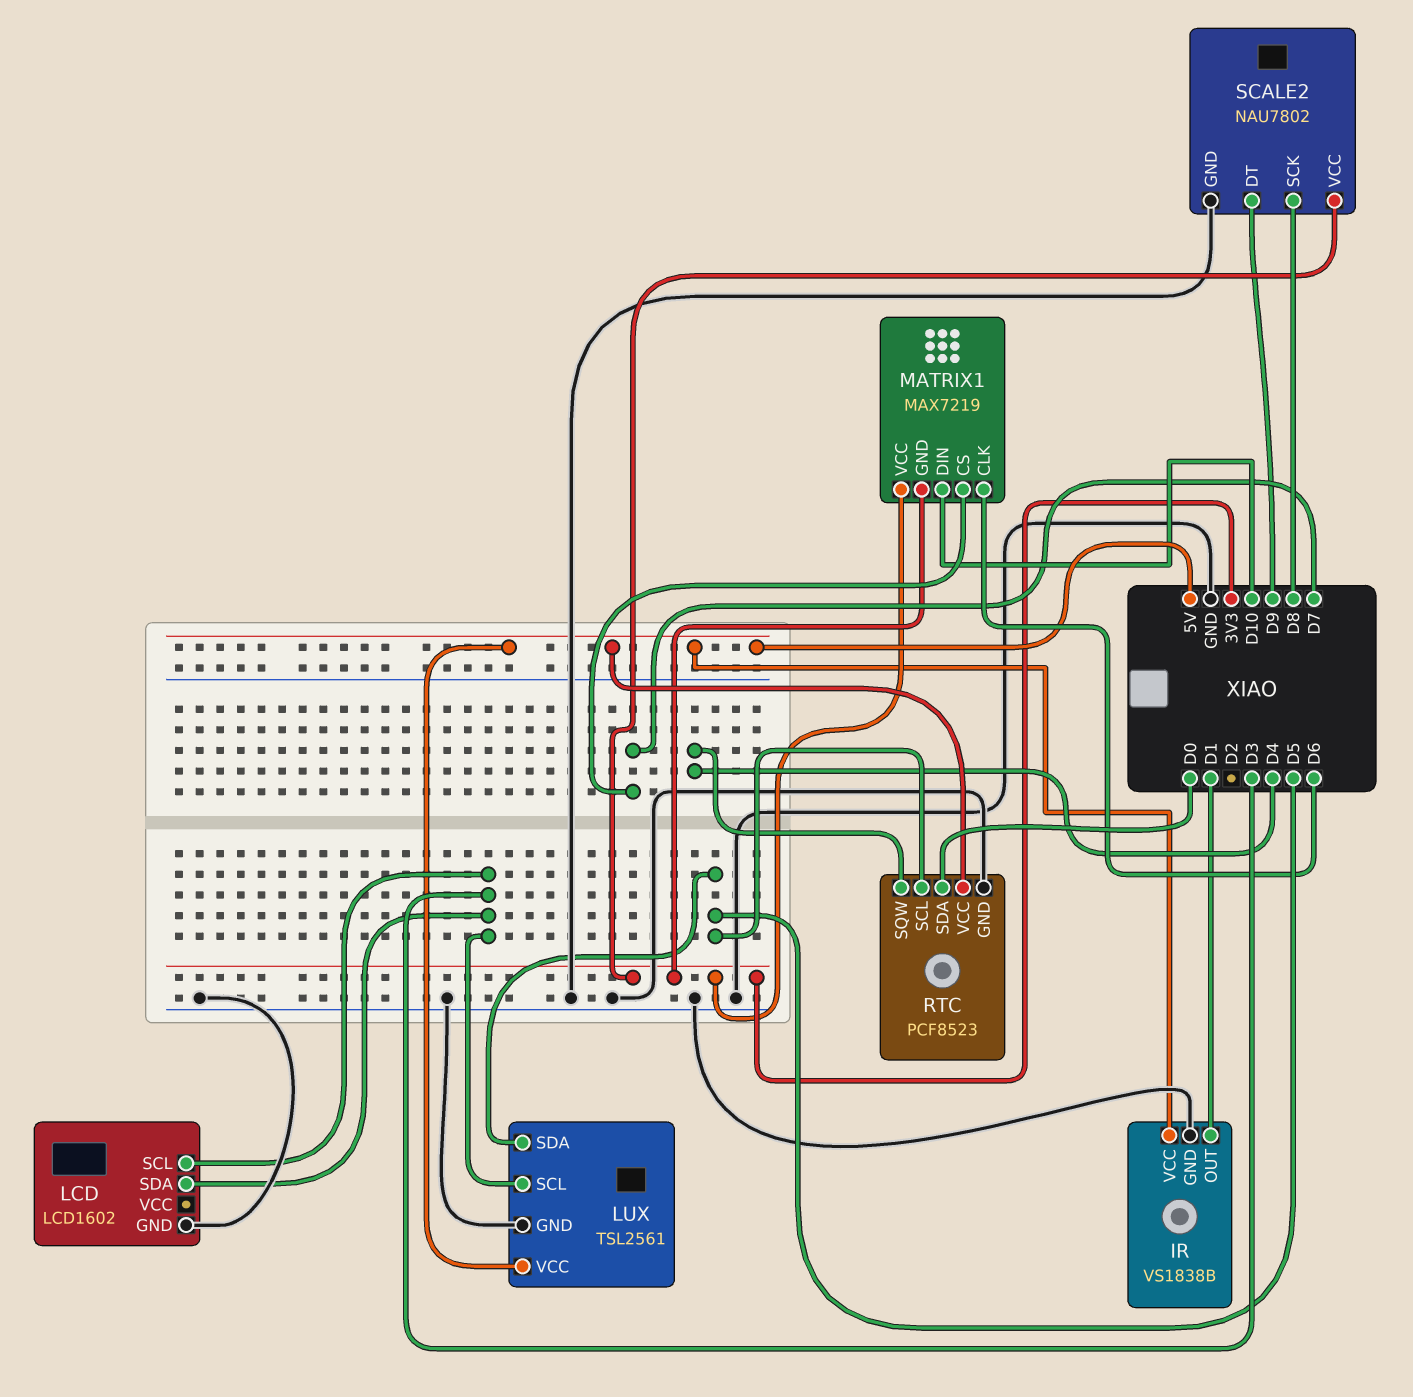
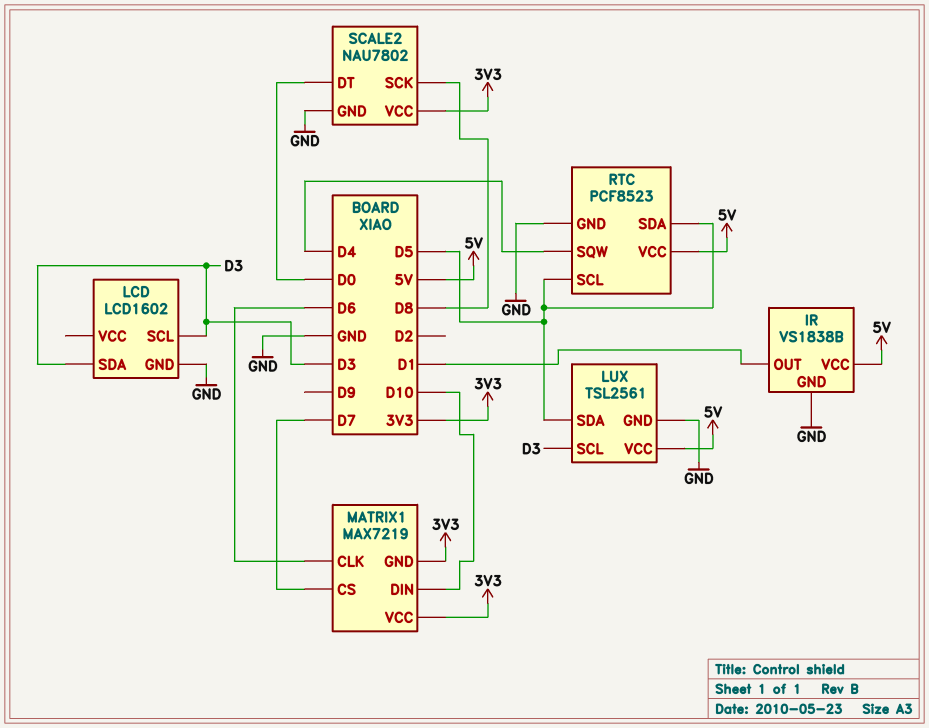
RTC pin SDA: D0 -> D5
SCALE2 pin DT: D9 -> D0

